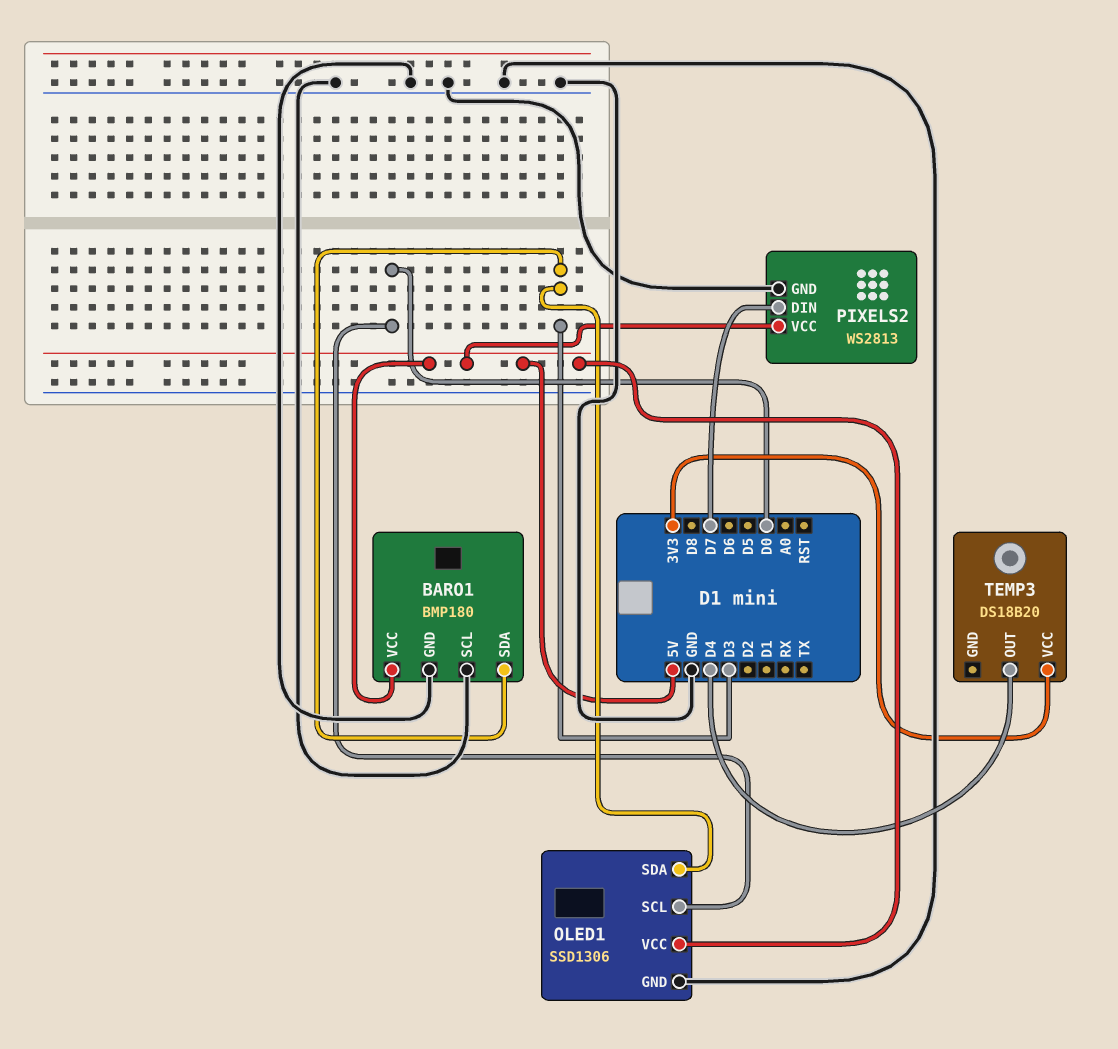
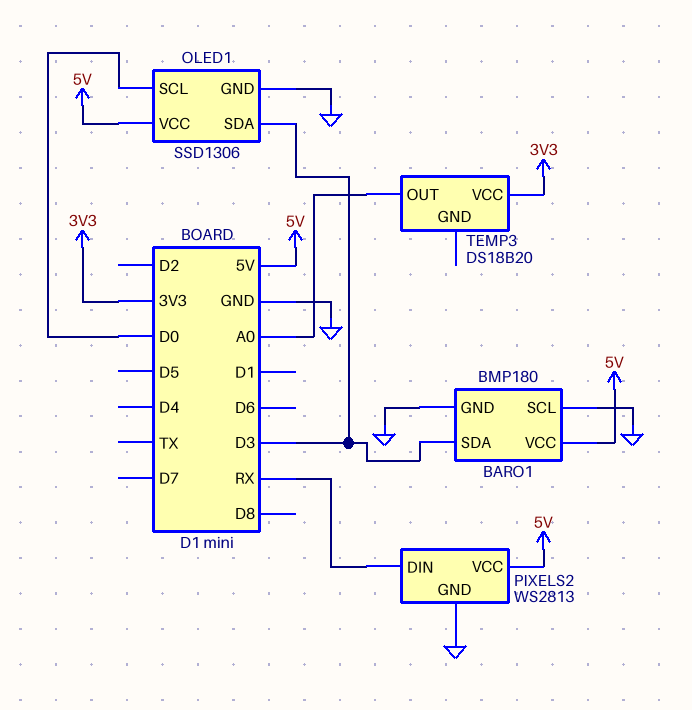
PIXELS2 pin DIN: D7 -> RX
TEMP3 pin OUT: D4 -> A0

